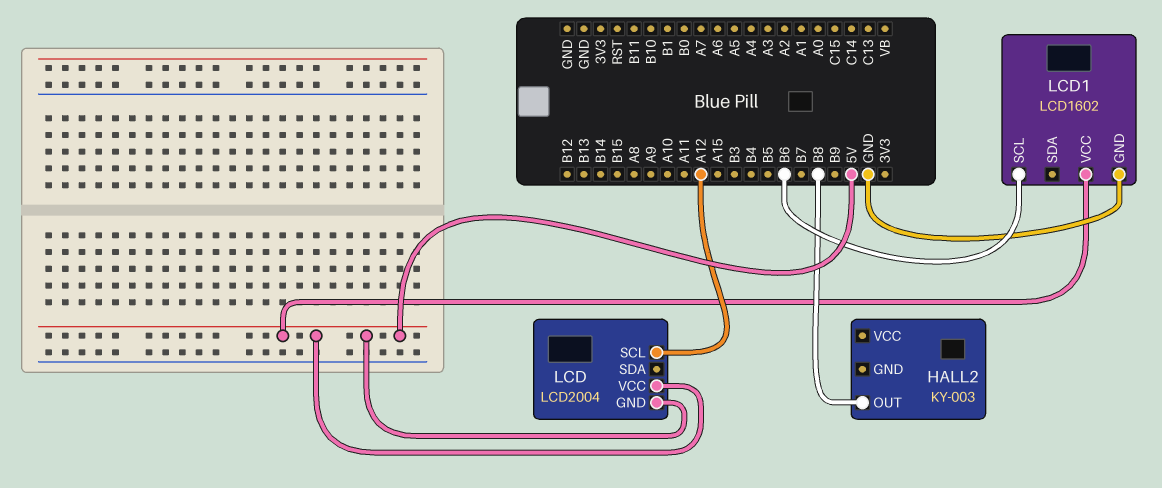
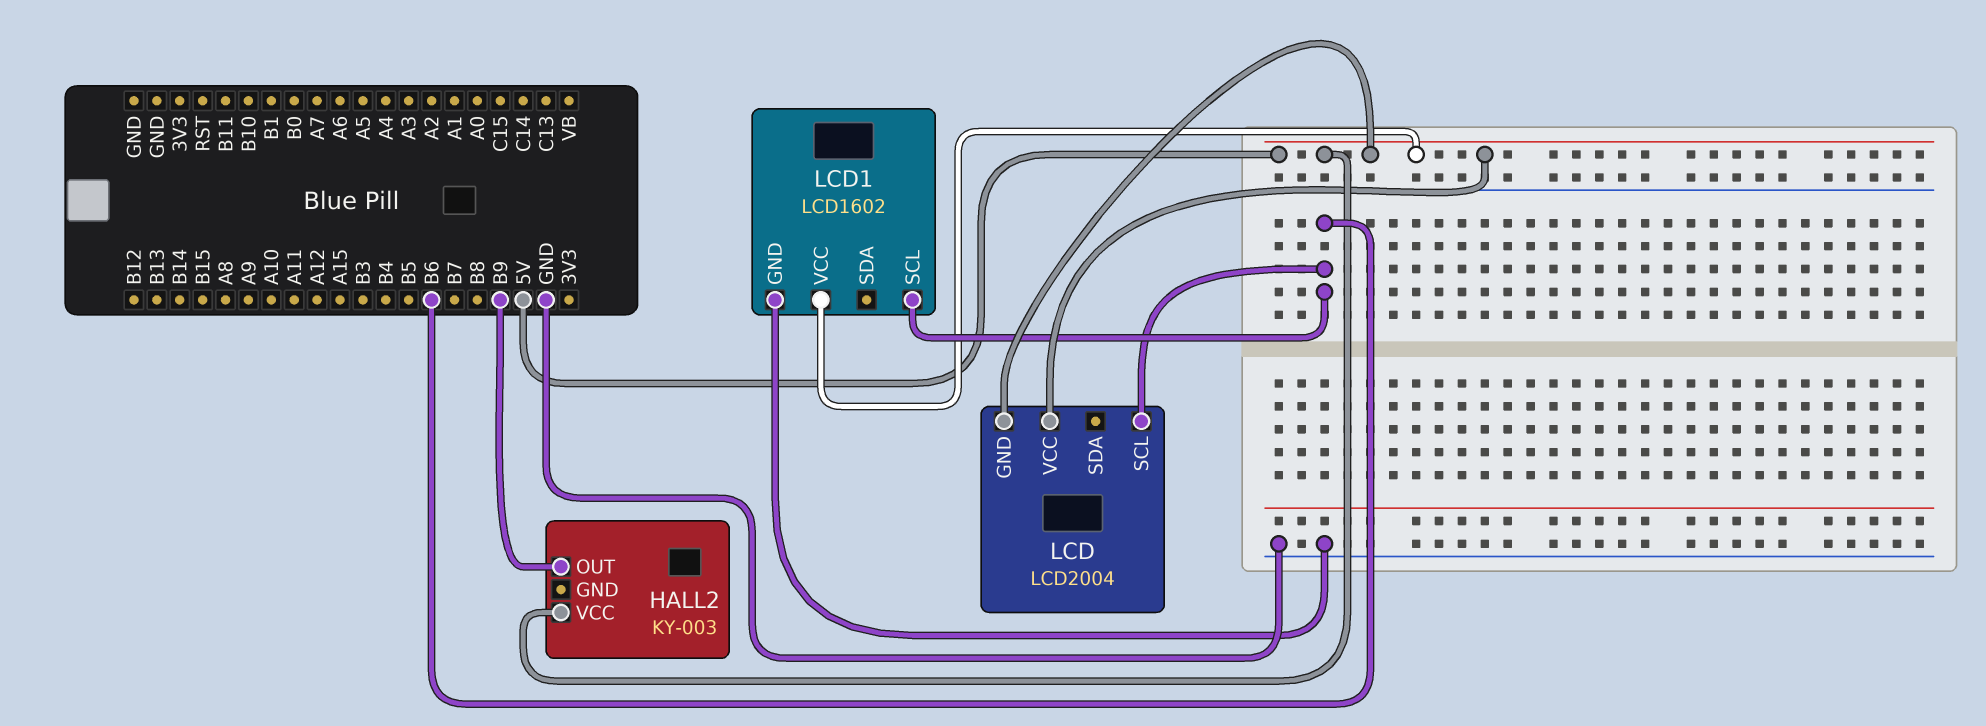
HALL2 pin OUT: B8 -> B9
HALL2 pin VCC: none -> 5V
LCD pin SCL: A12 -> B6

